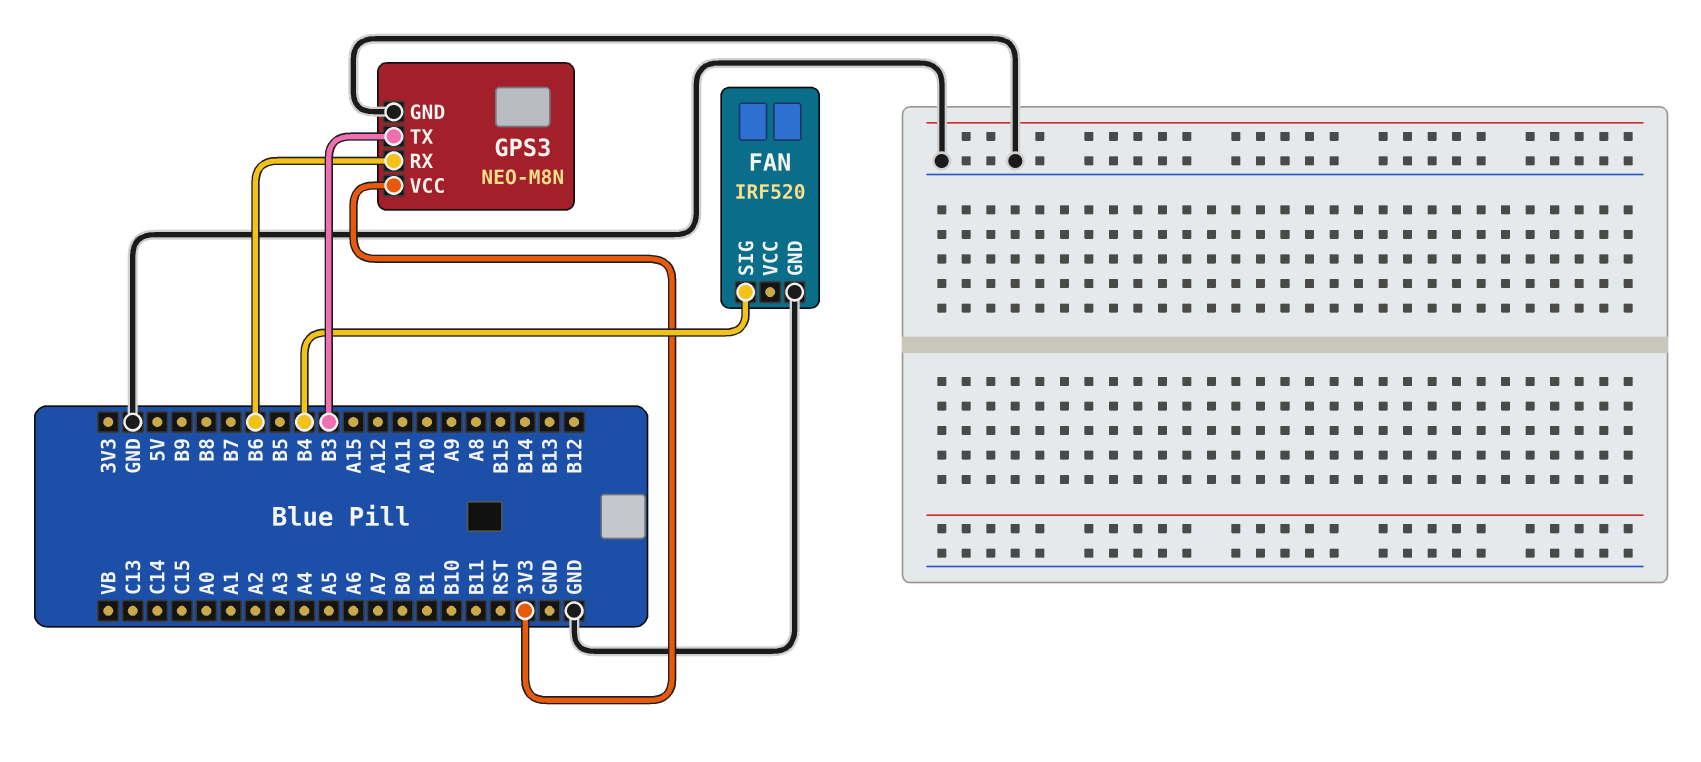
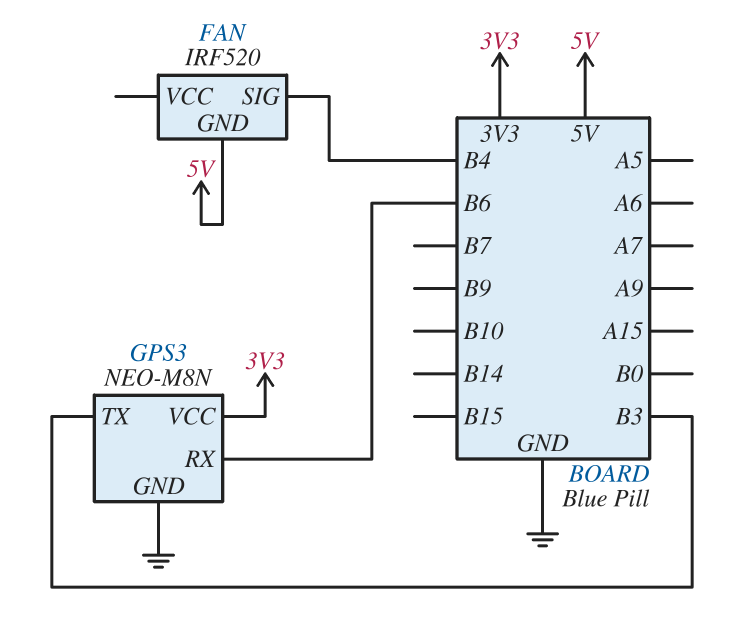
FAN pin GND: GND -> 5V

